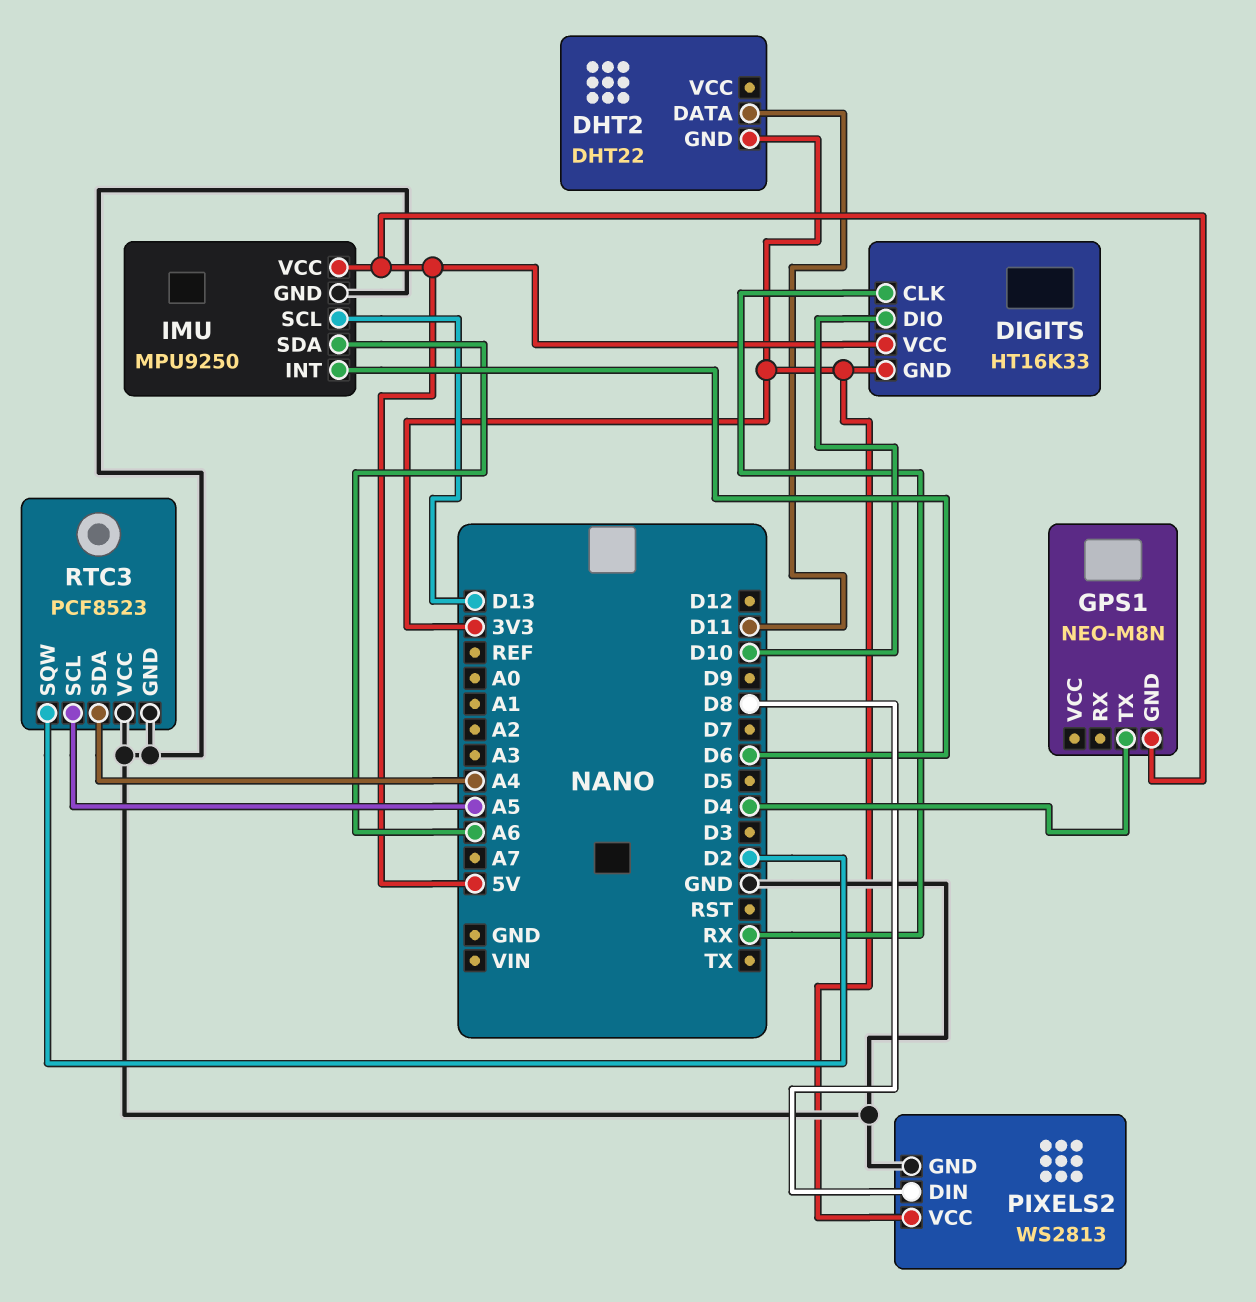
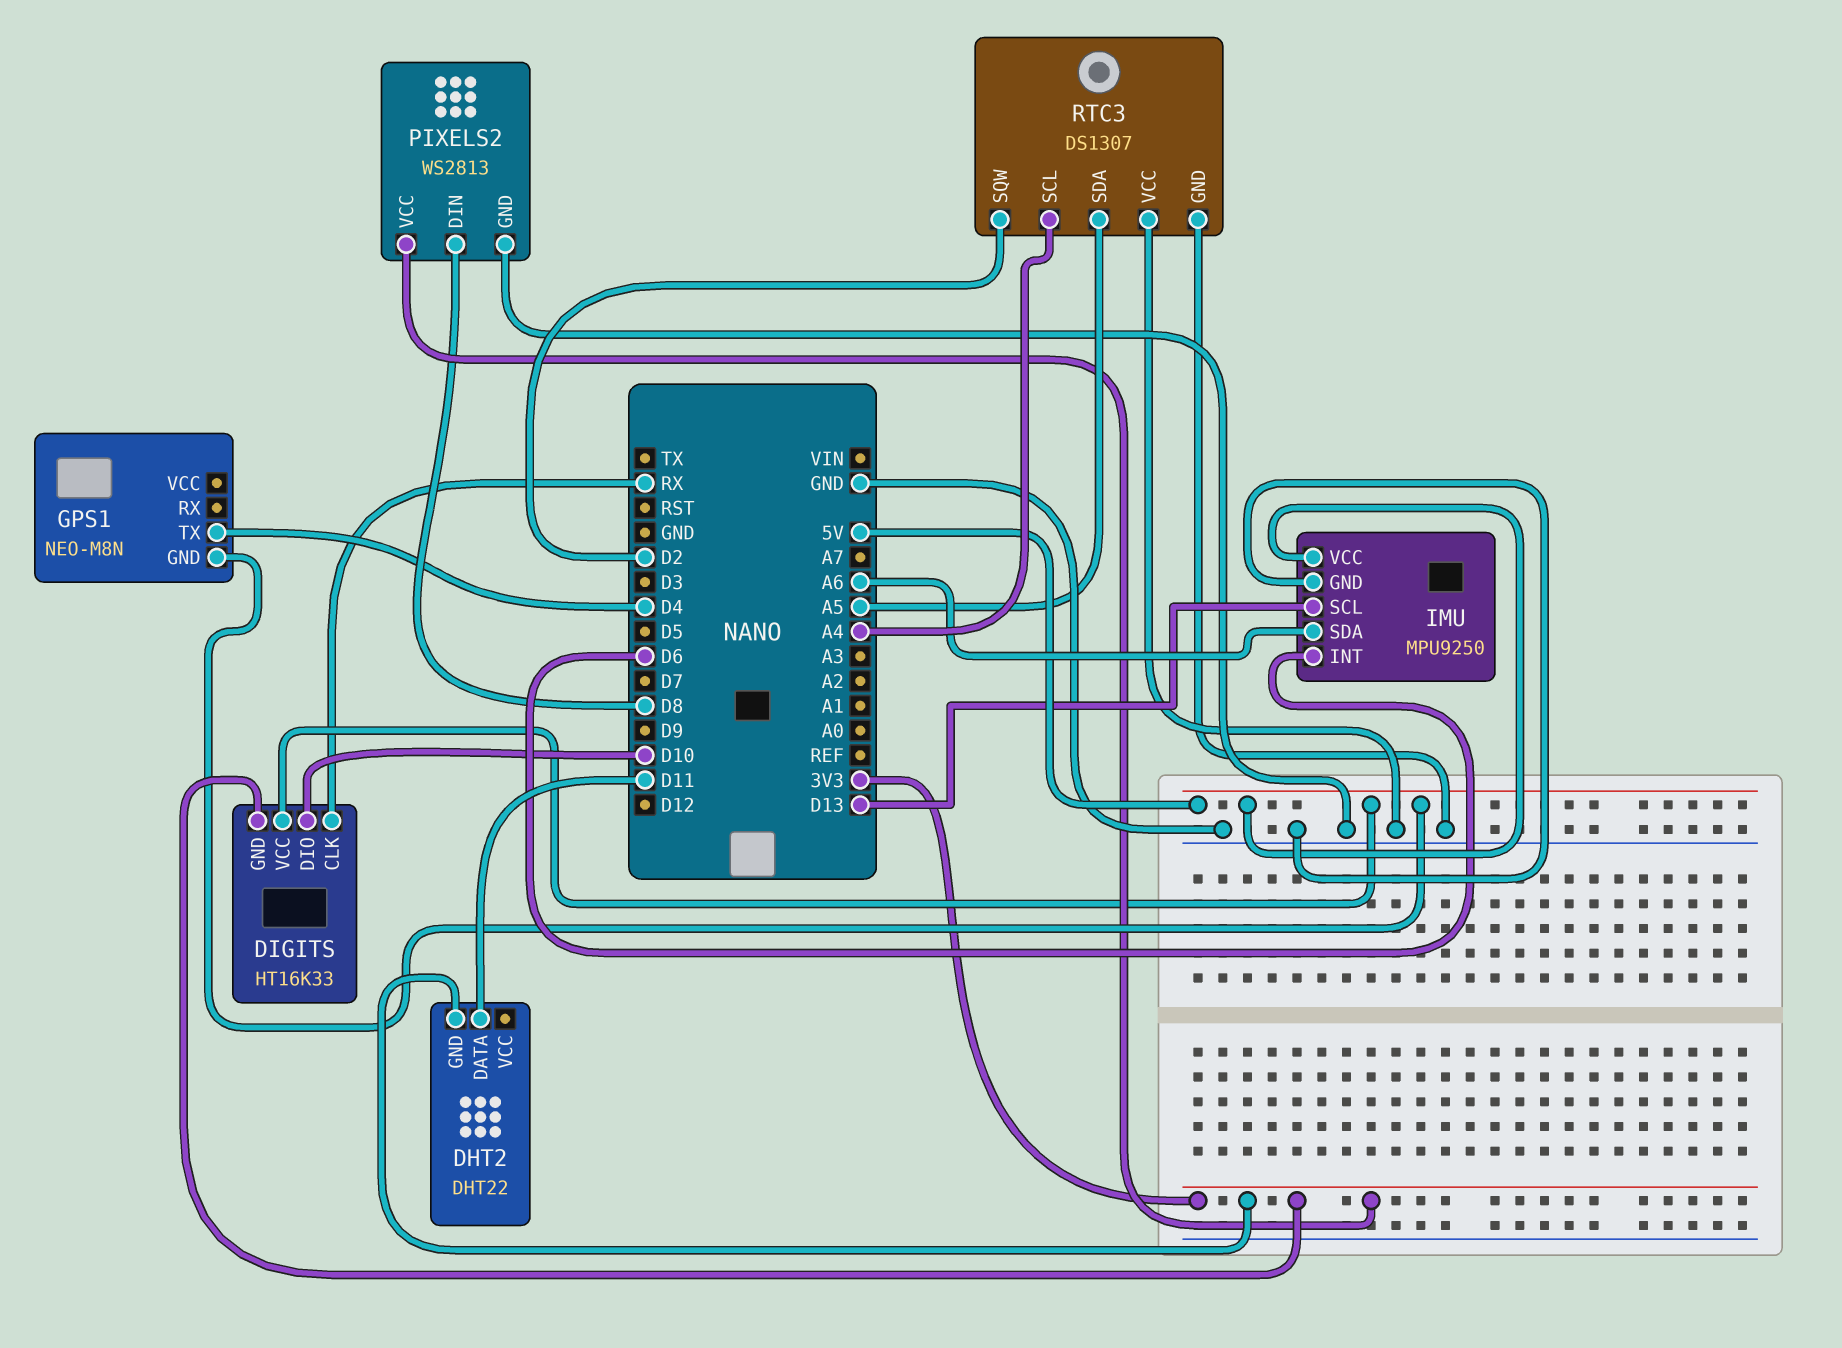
RTC3: PCF8523 -> DS1307
RTC3 pin SCL: A5 -> A4
RTC3 pin SDA: A4 -> A5

